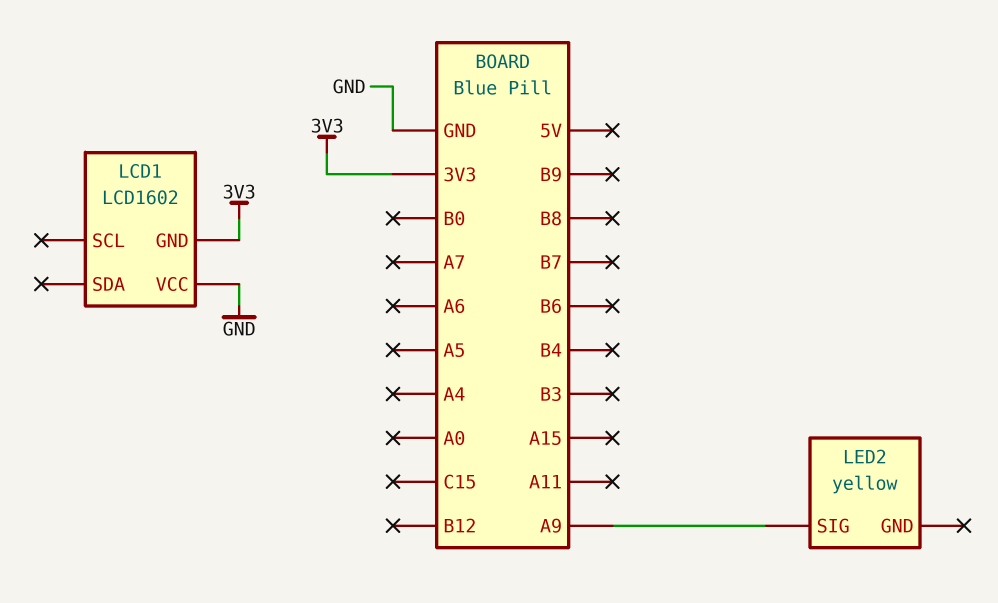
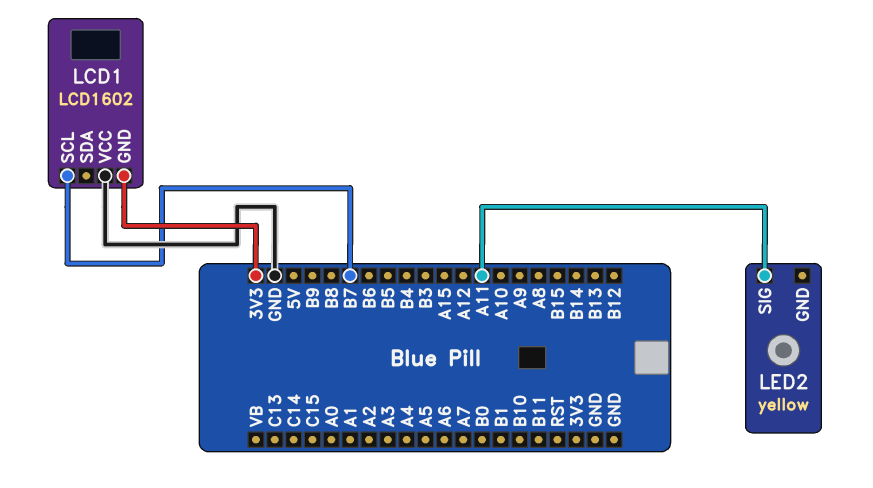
LCD1 pin SCL: none -> B7
LED2 pin SIG: A9 -> A11

